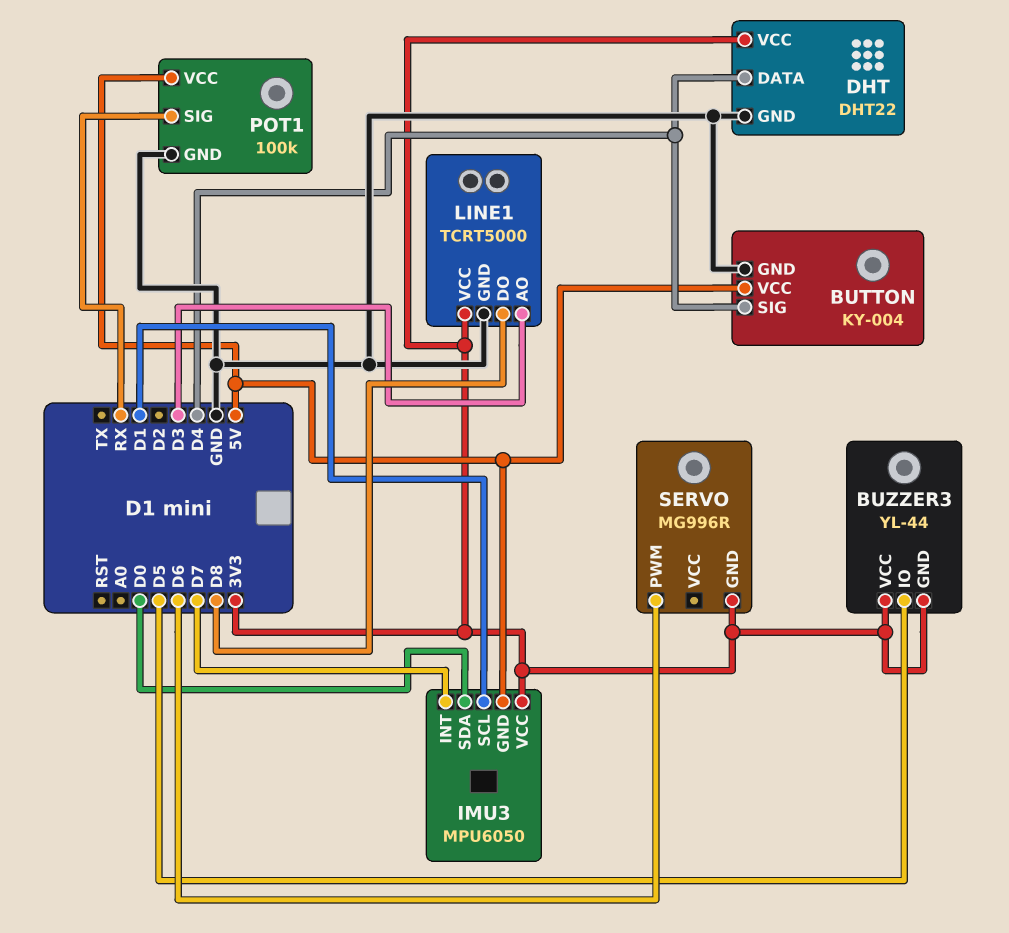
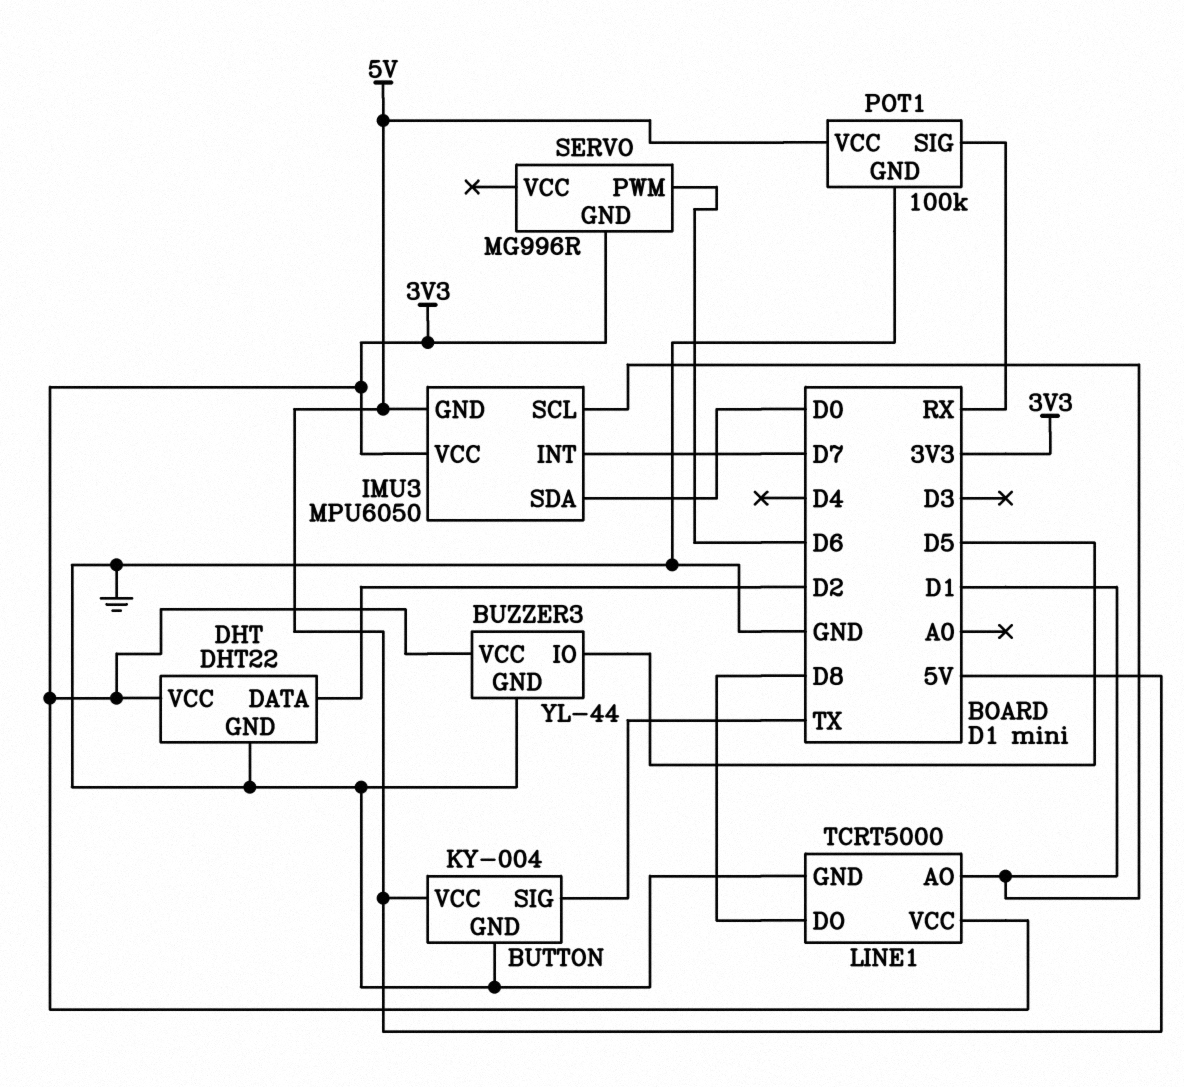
BUTTON pin SIG: D4 -> TX
BUZZER3 pin GND: 3V3 -> GND
DHT pin DATA: D4 -> D2
LINE1 pin AO: D3 -> D1

